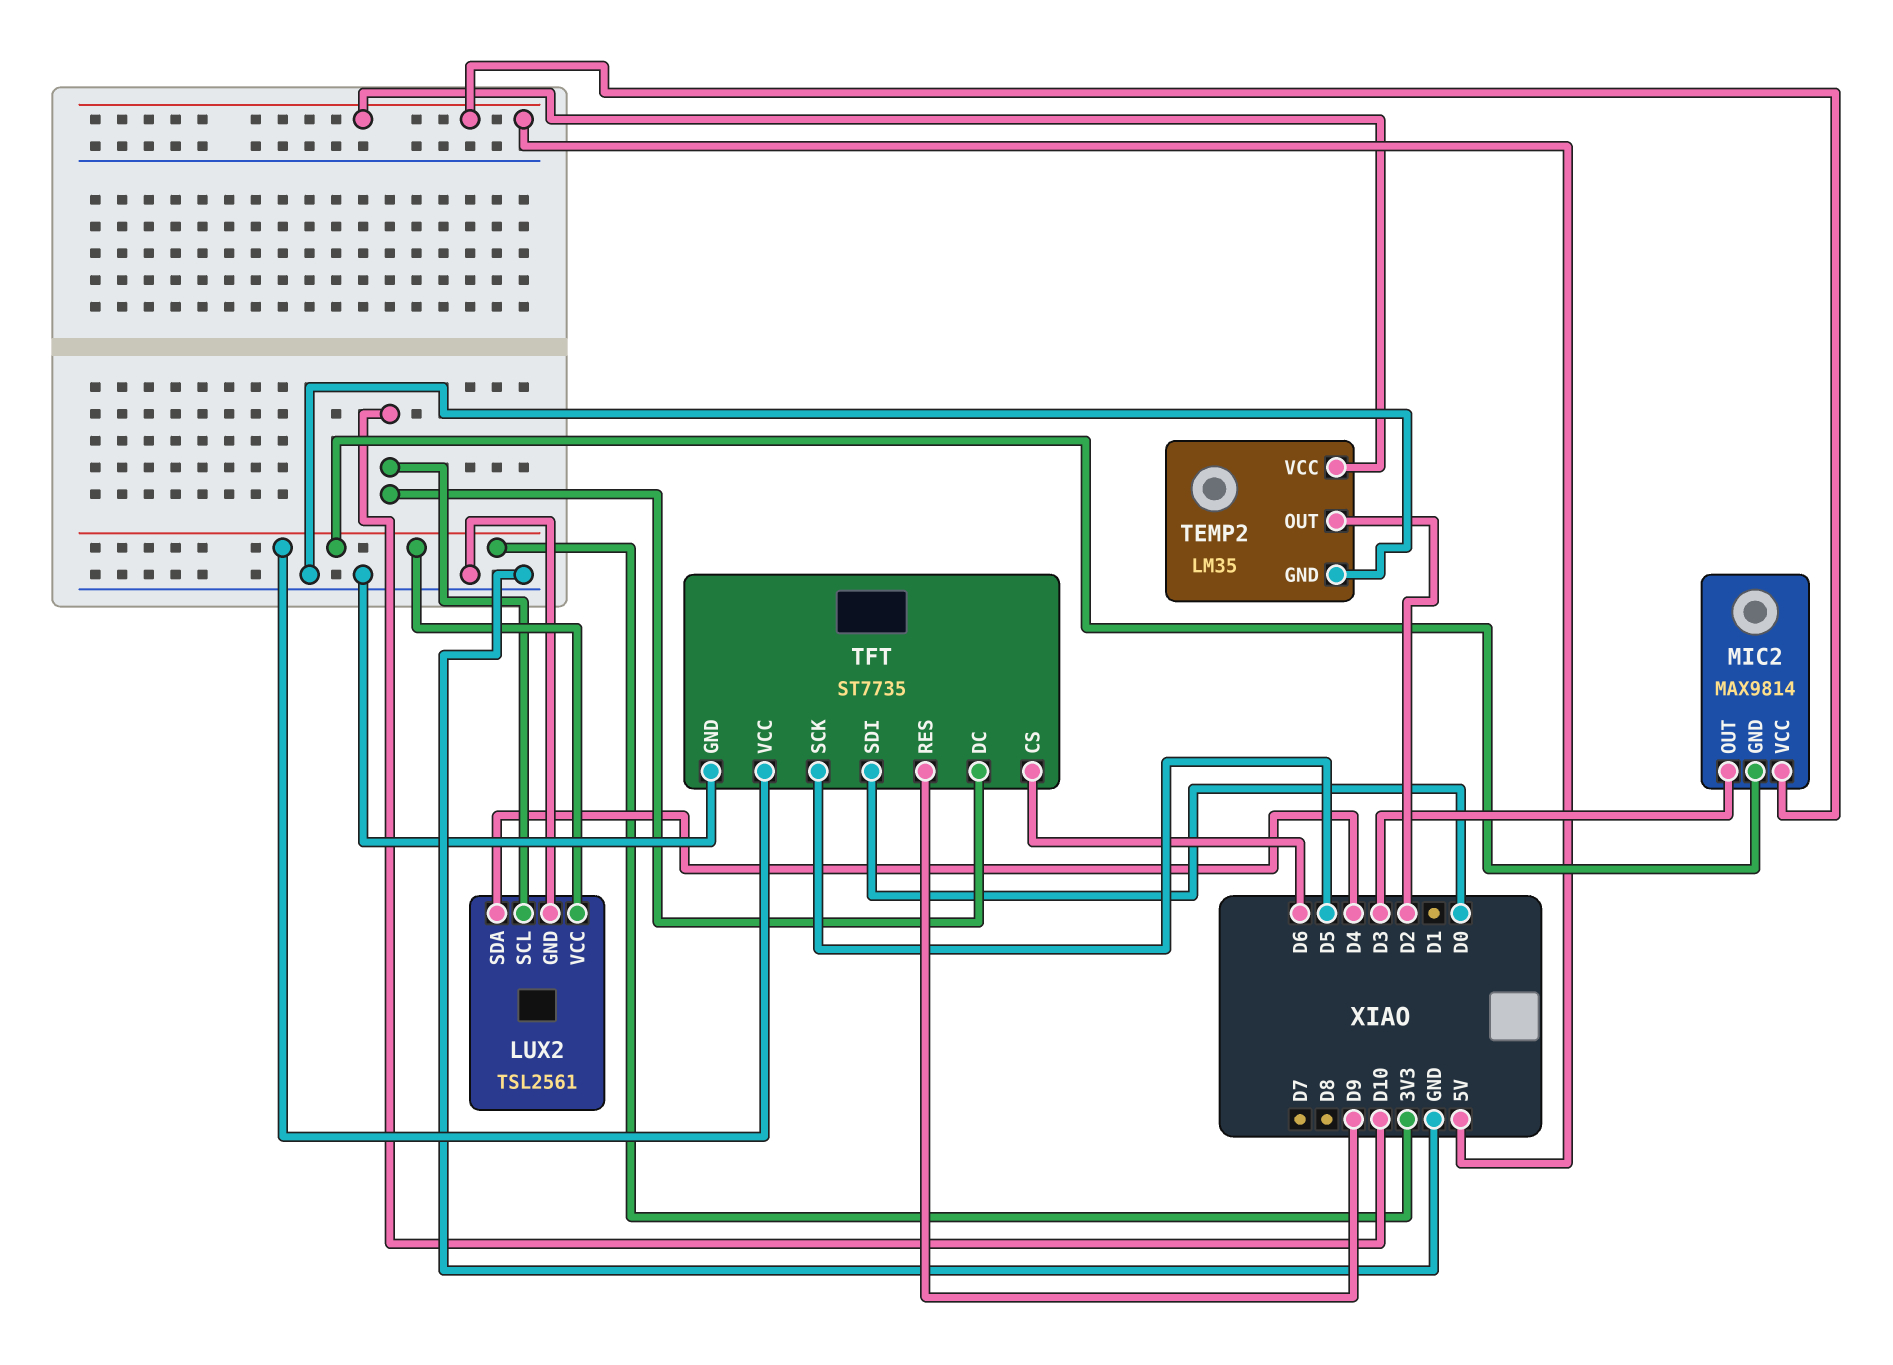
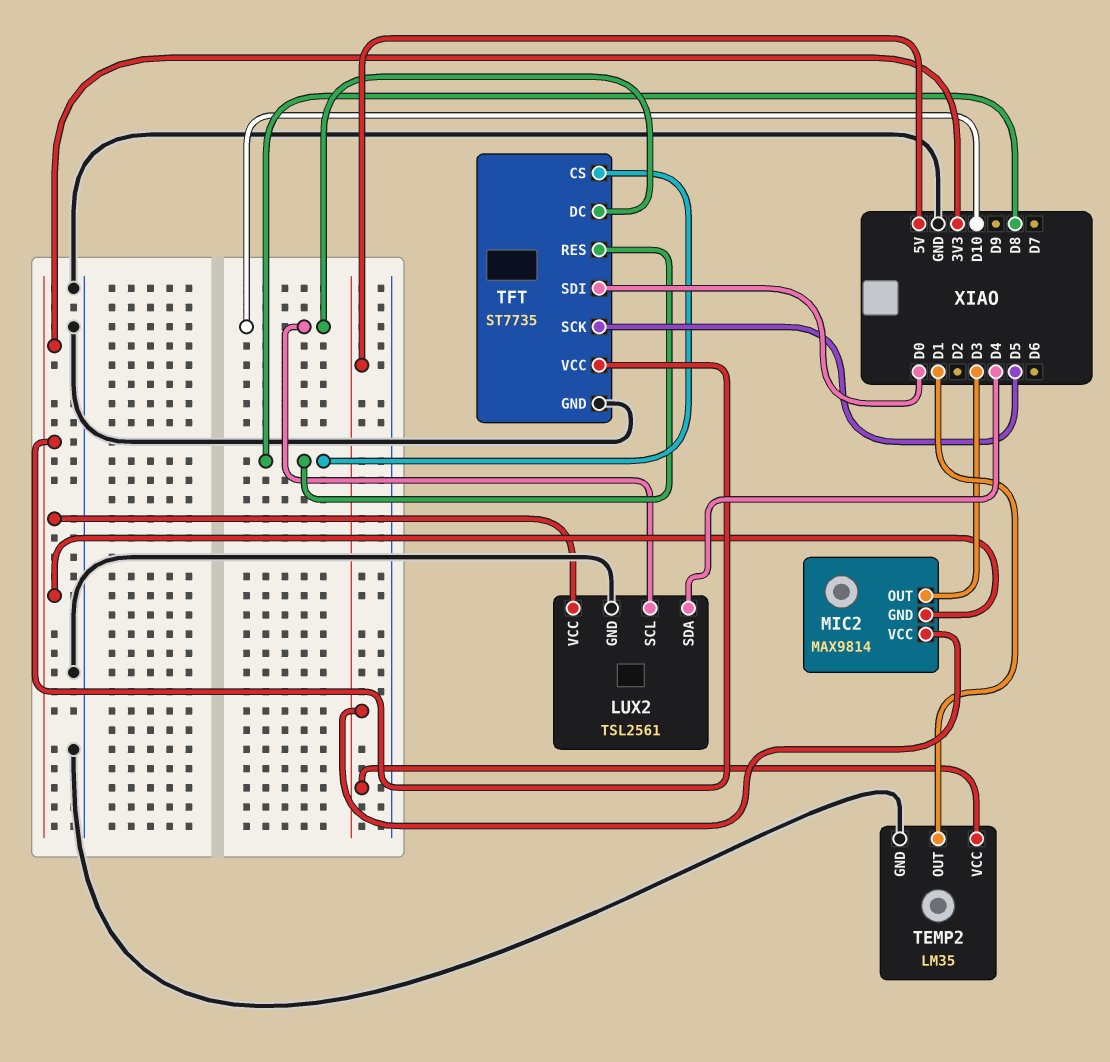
TEMP2 pin OUT: D2 -> D1
TFT pin CS: D6 -> D8
TFT pin RES: D9 -> D8

